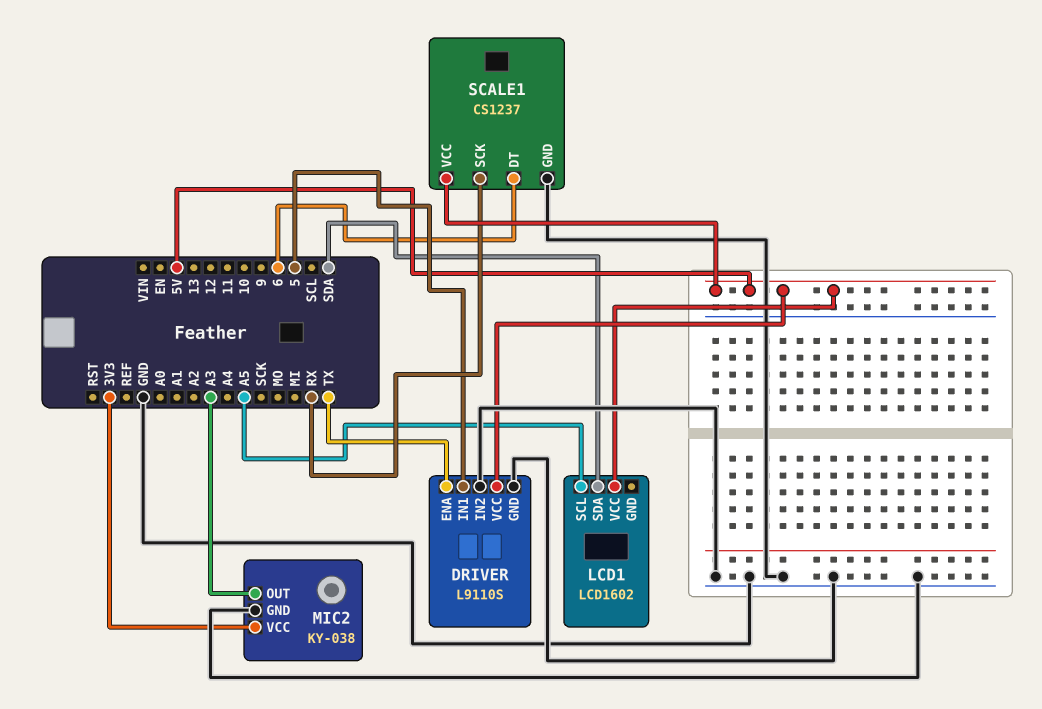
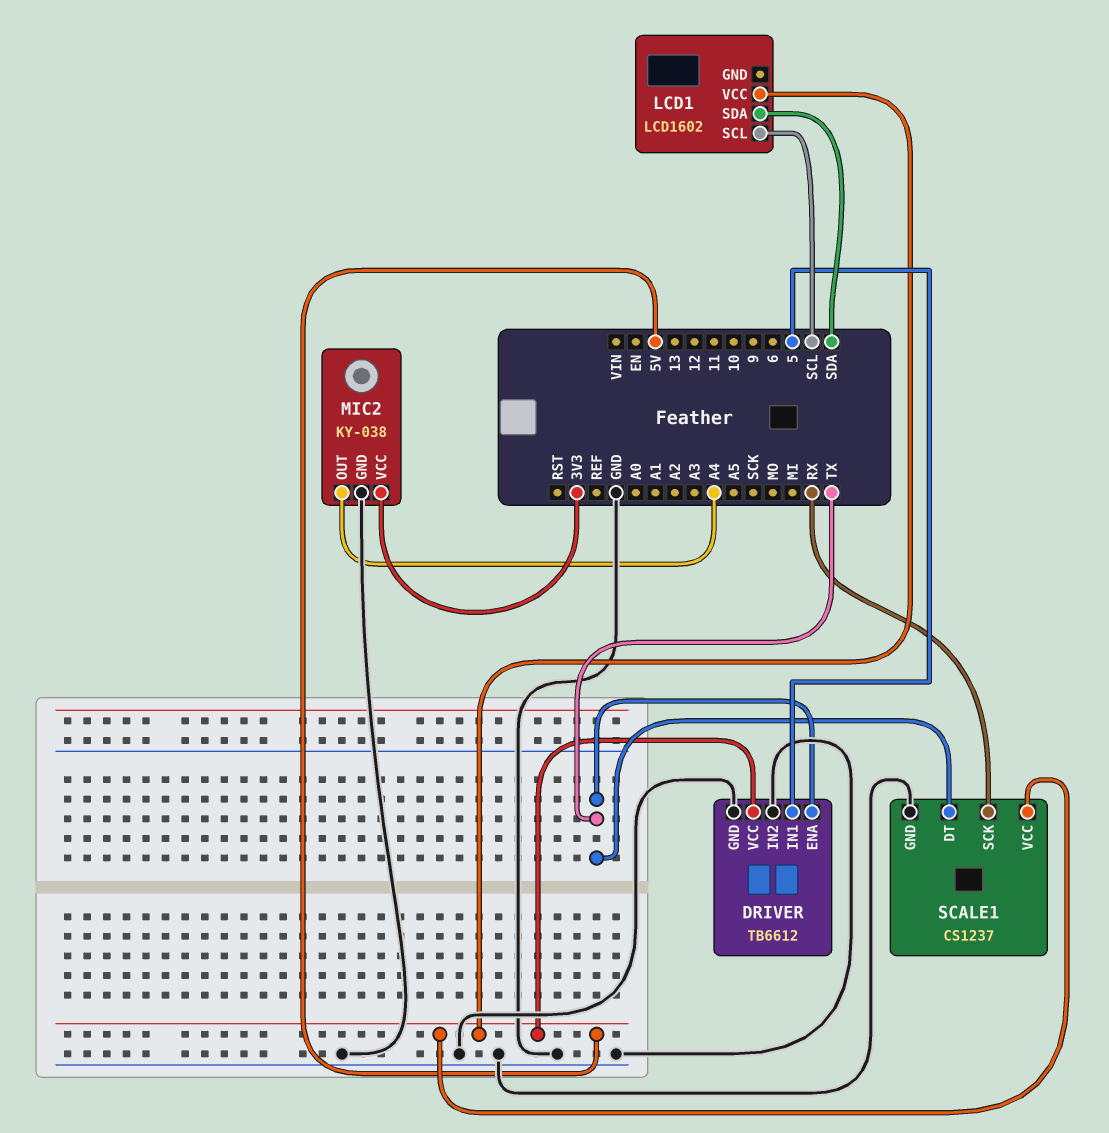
DRIVER: L9110S -> TB6612
LCD1 pin SCL: A5 -> SCL
MIC2 pin OUT: A3 -> A4
SCALE1 pin DT: 6 -> TX

